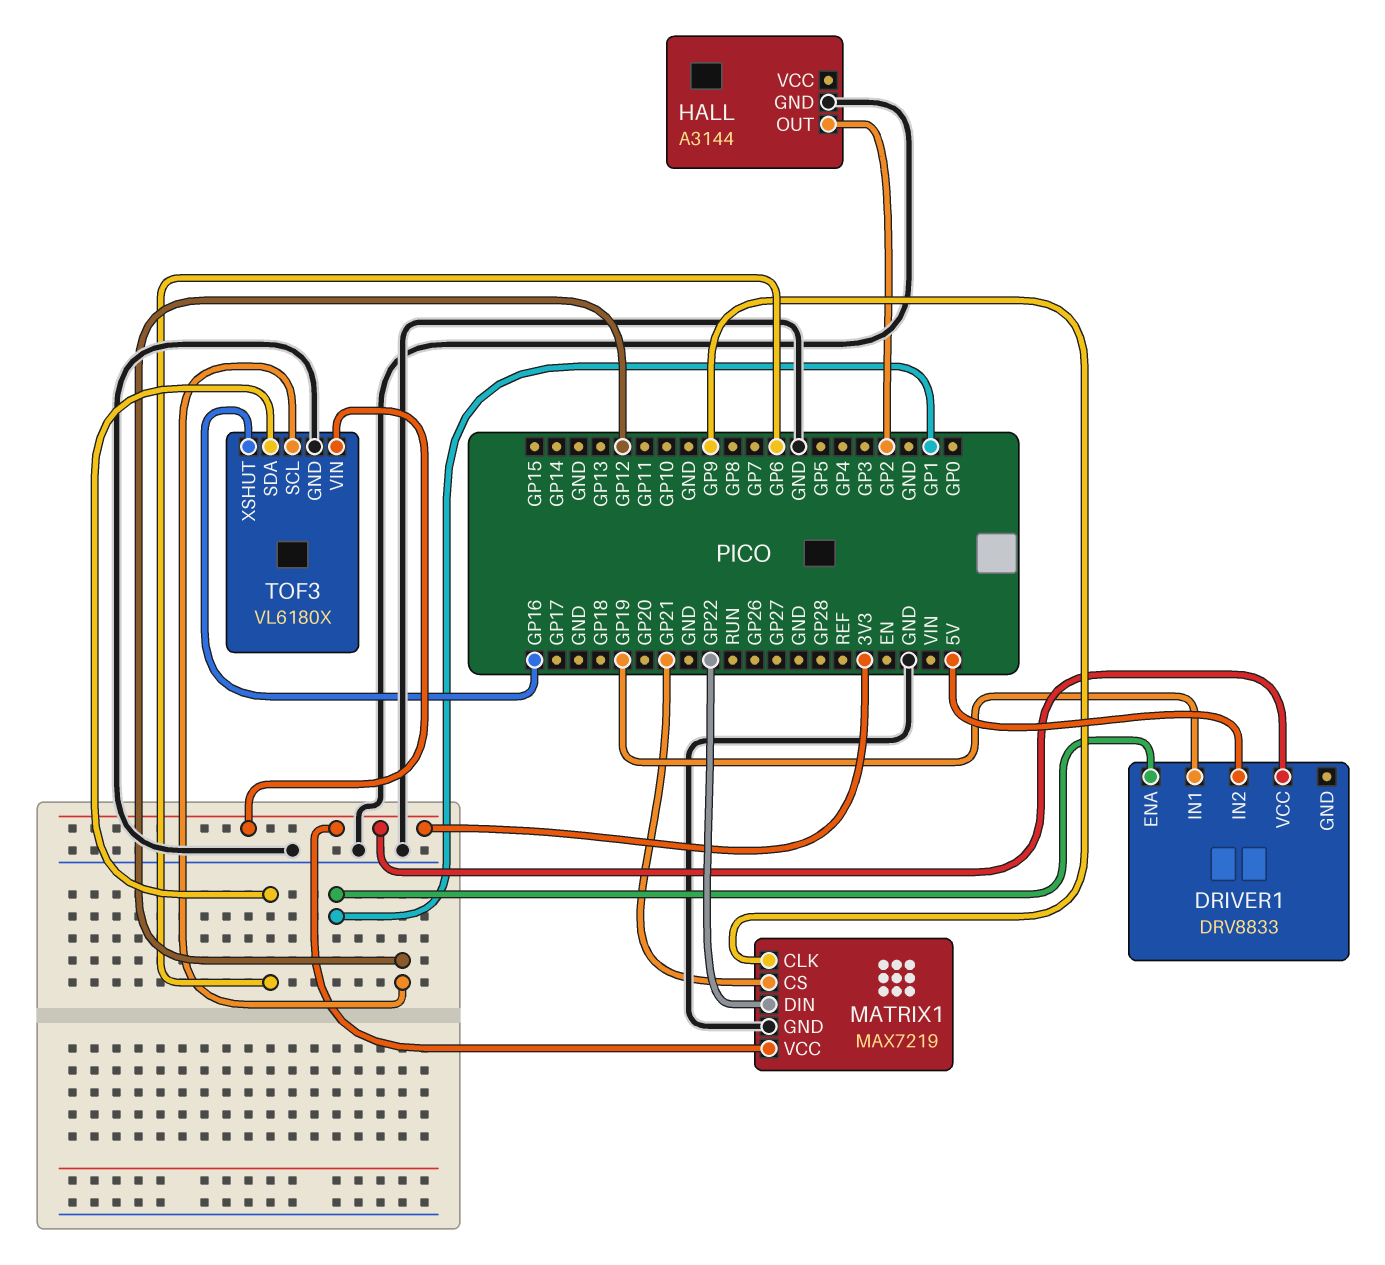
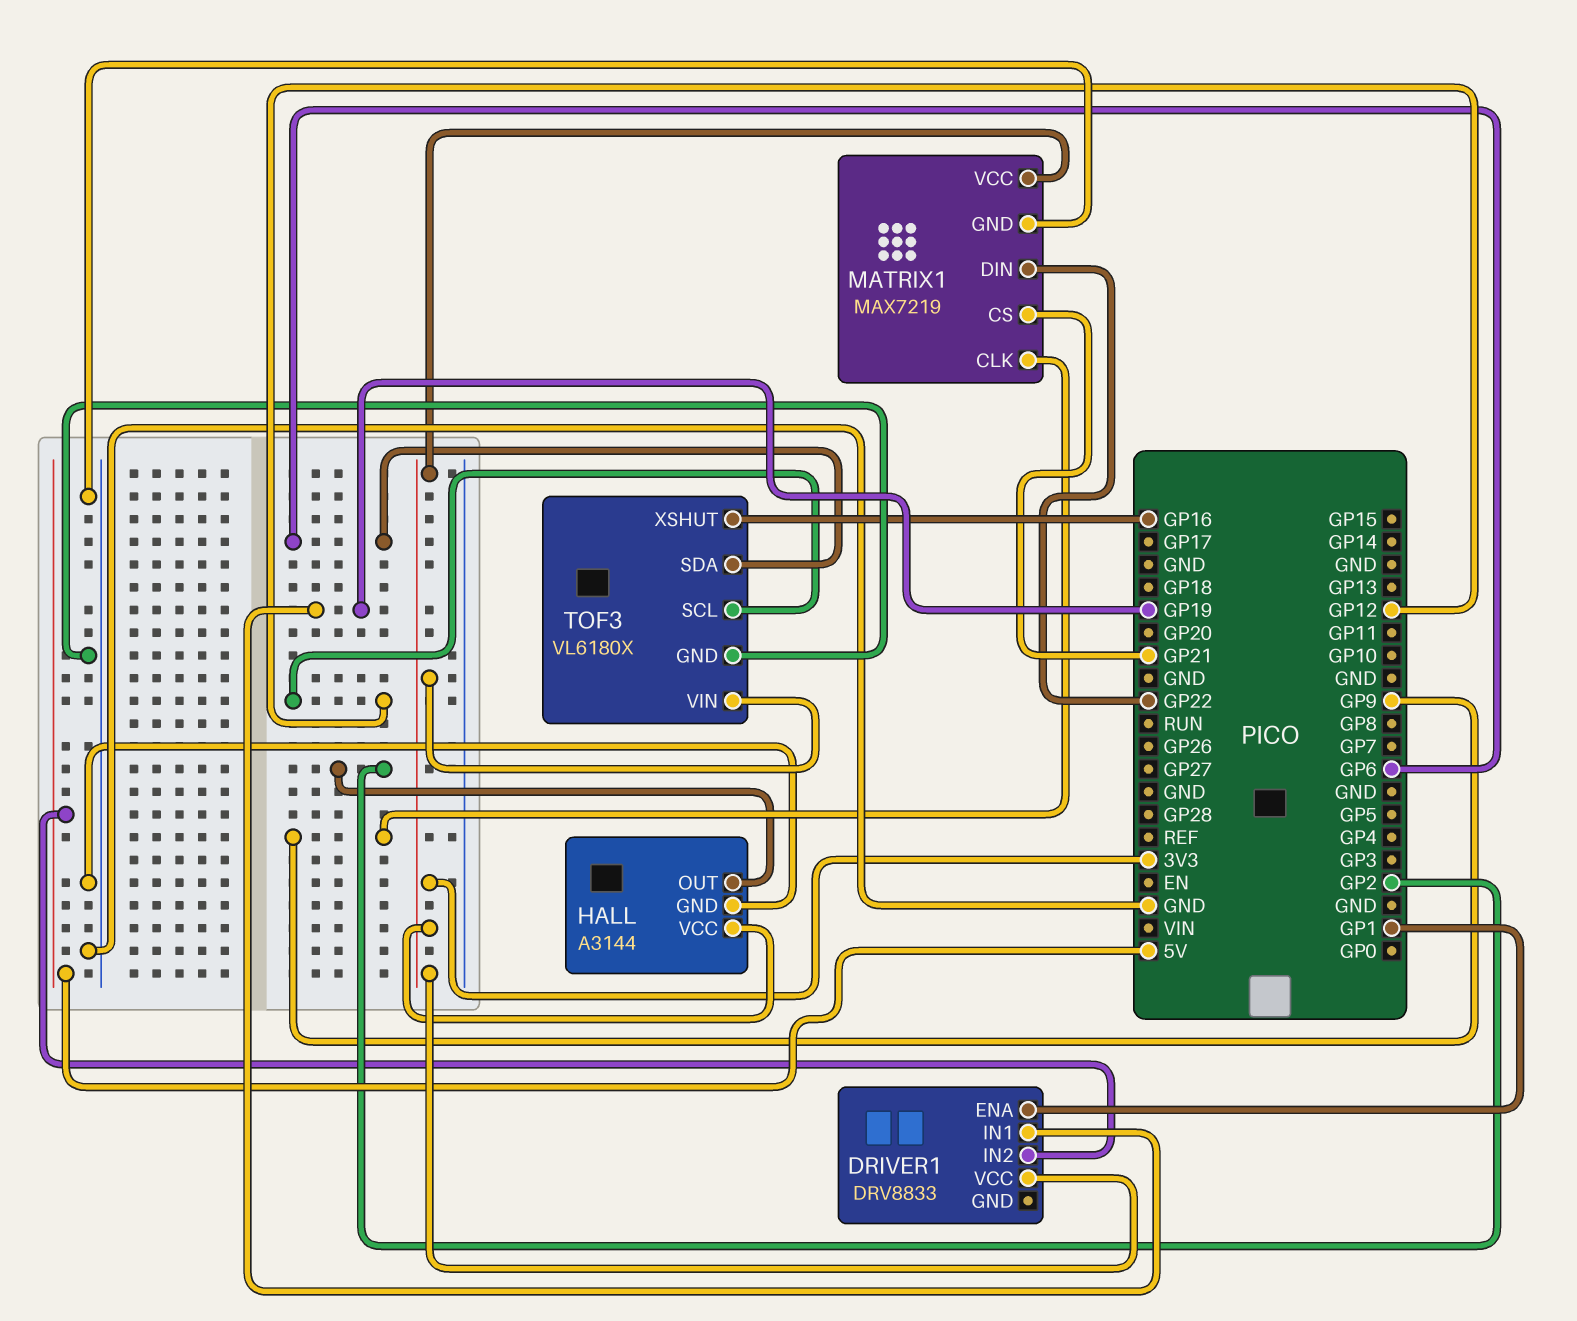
HALL pin VCC: none -> 3V3

